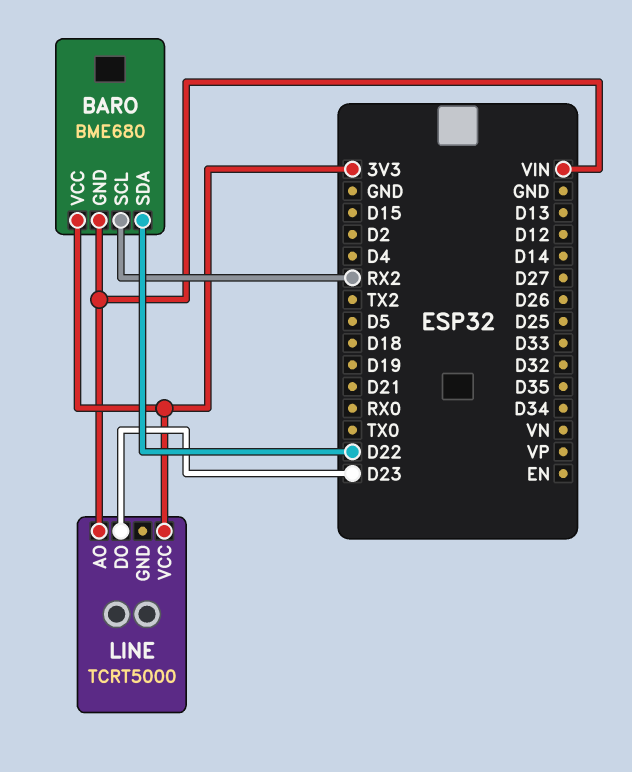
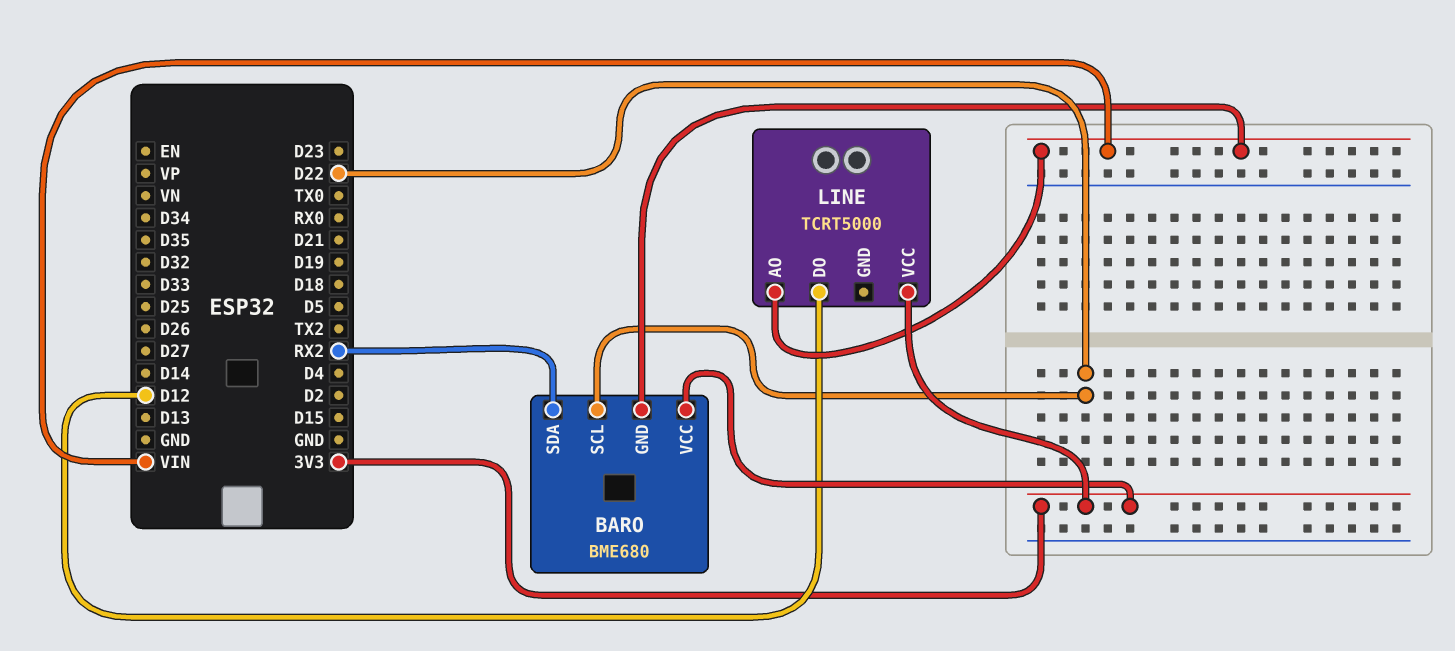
BARO pin SCL: RX2 -> D22
BARO pin SDA: D22 -> RX2
LINE pin DO: D23 -> D12

